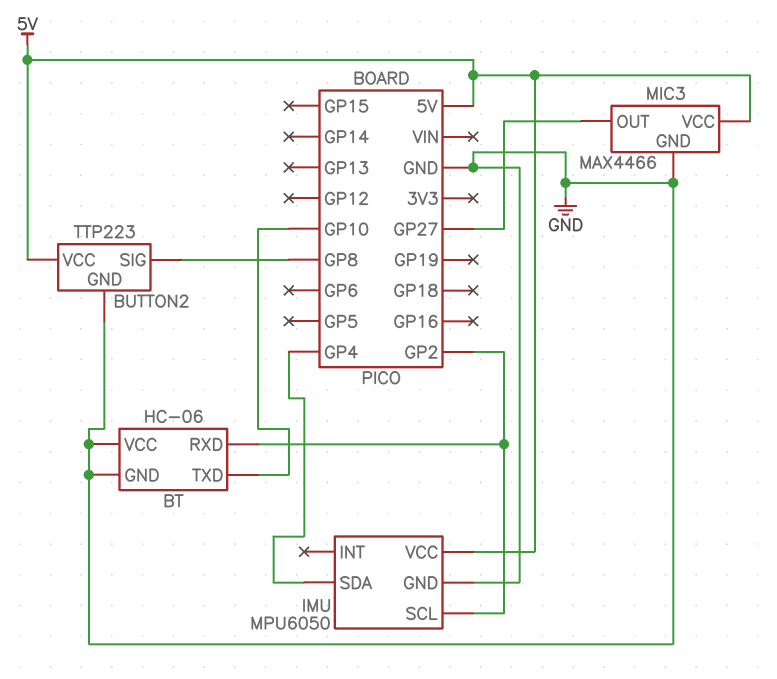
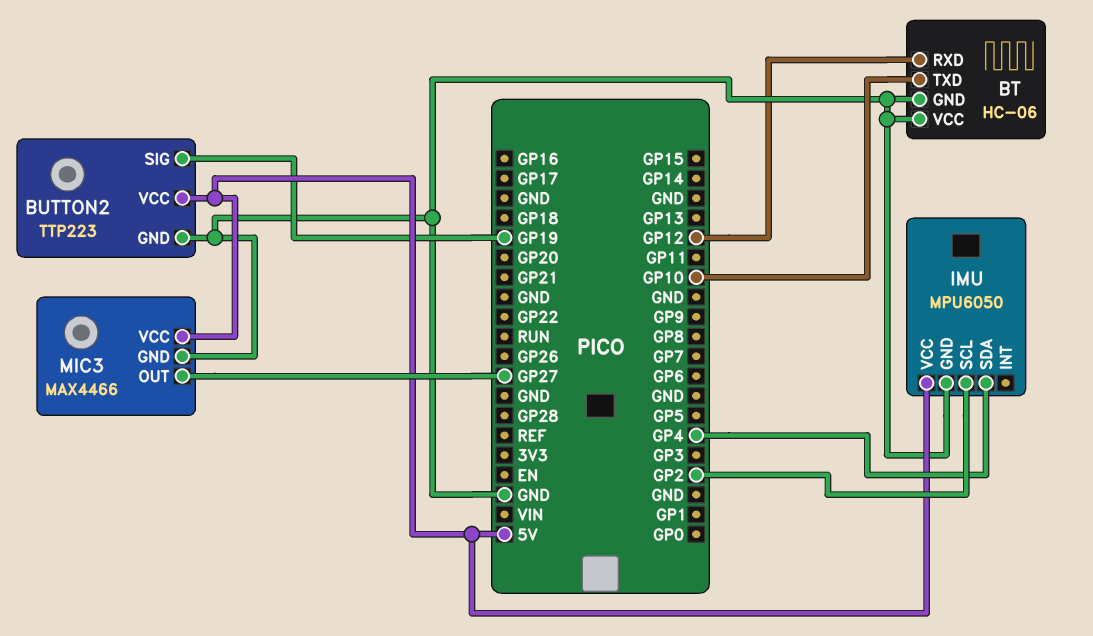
BT pin RXD: GP2 -> GP12
BUTTON2 pin SIG: GP8 -> GP19

